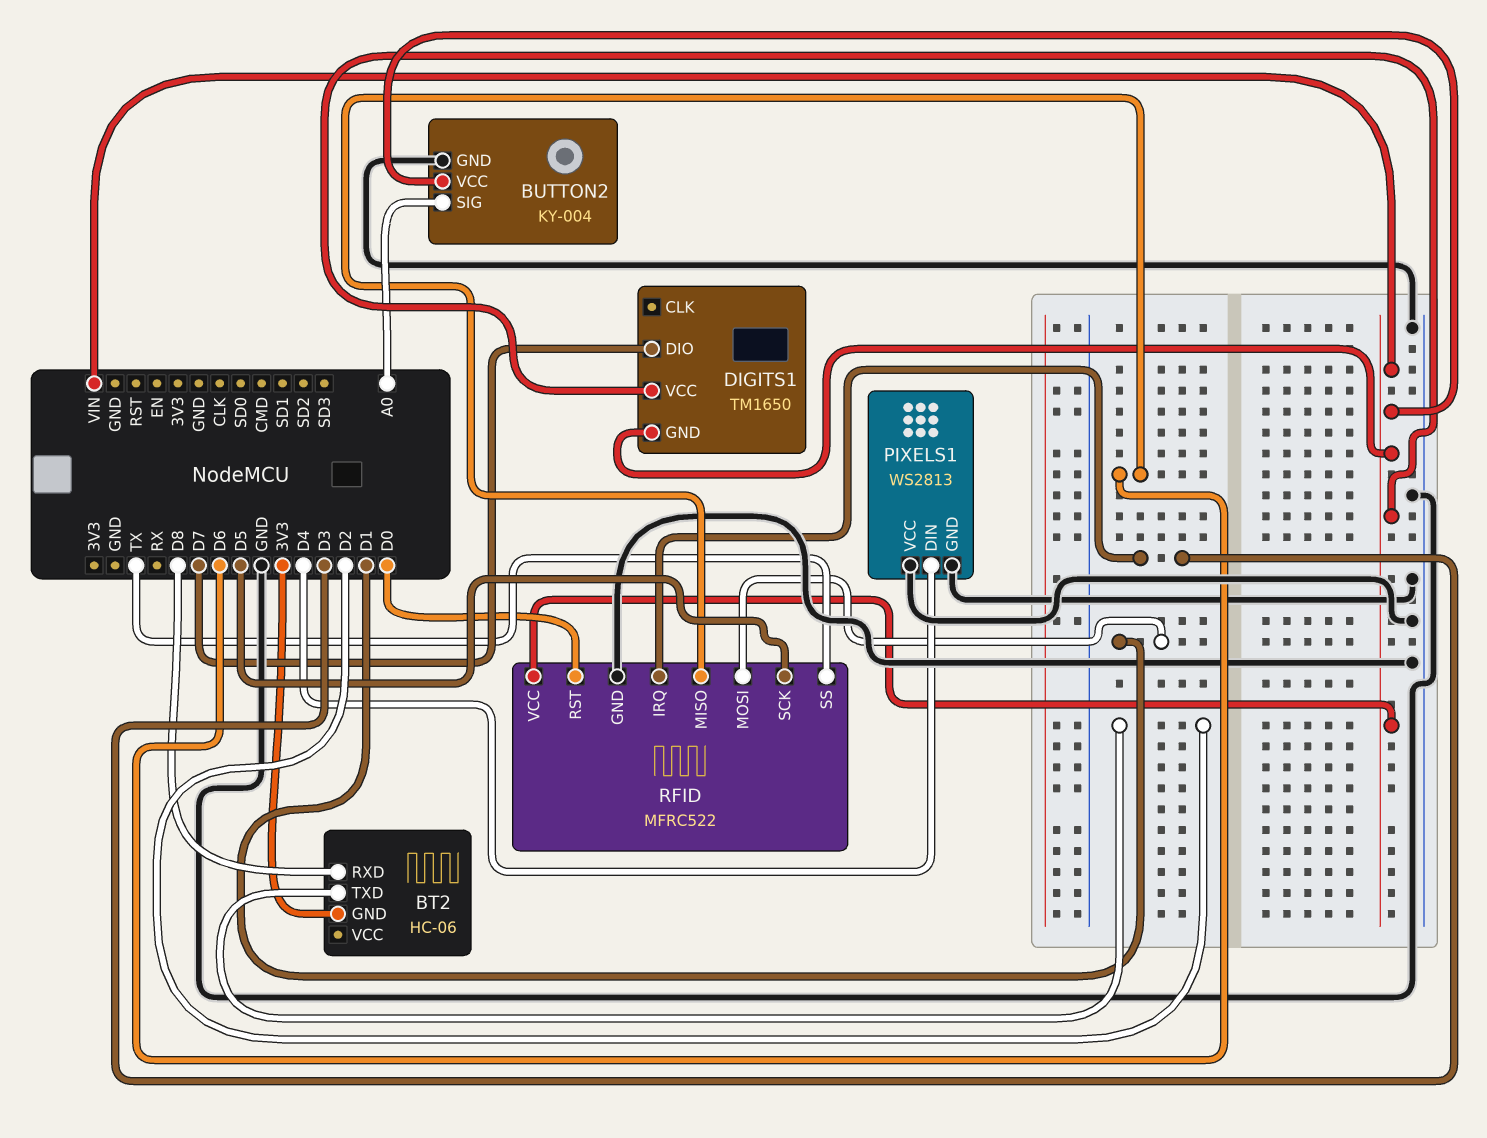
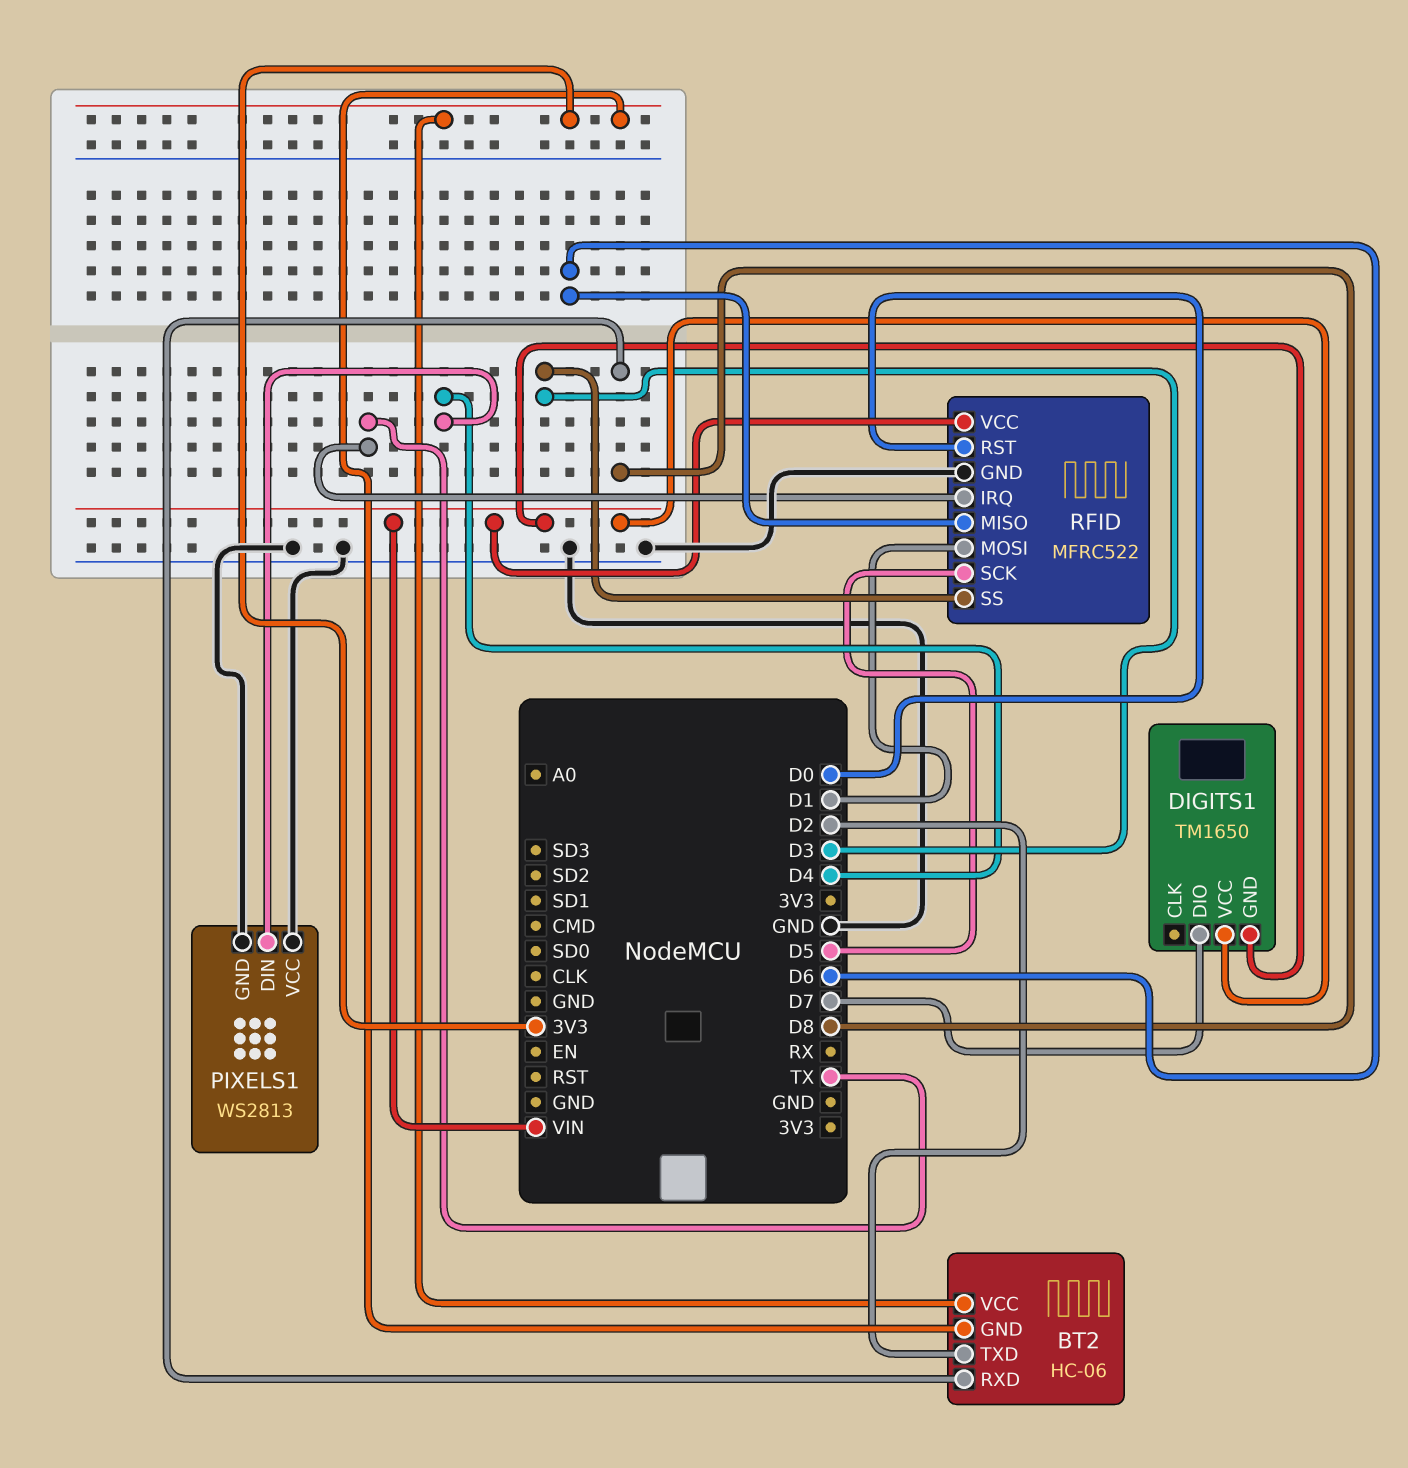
BT2 pin VCC: none -> 3V3
BUTTON2: KY-004 -> none
BUTTON2 pin GND: GND -> none
BUTTON2 pin SIG: A0 -> none
BUTTON2 pin VCC: VIN -> none
RFID pin IRQ: D3 -> TX
RFID pin SS: TX -> D3

